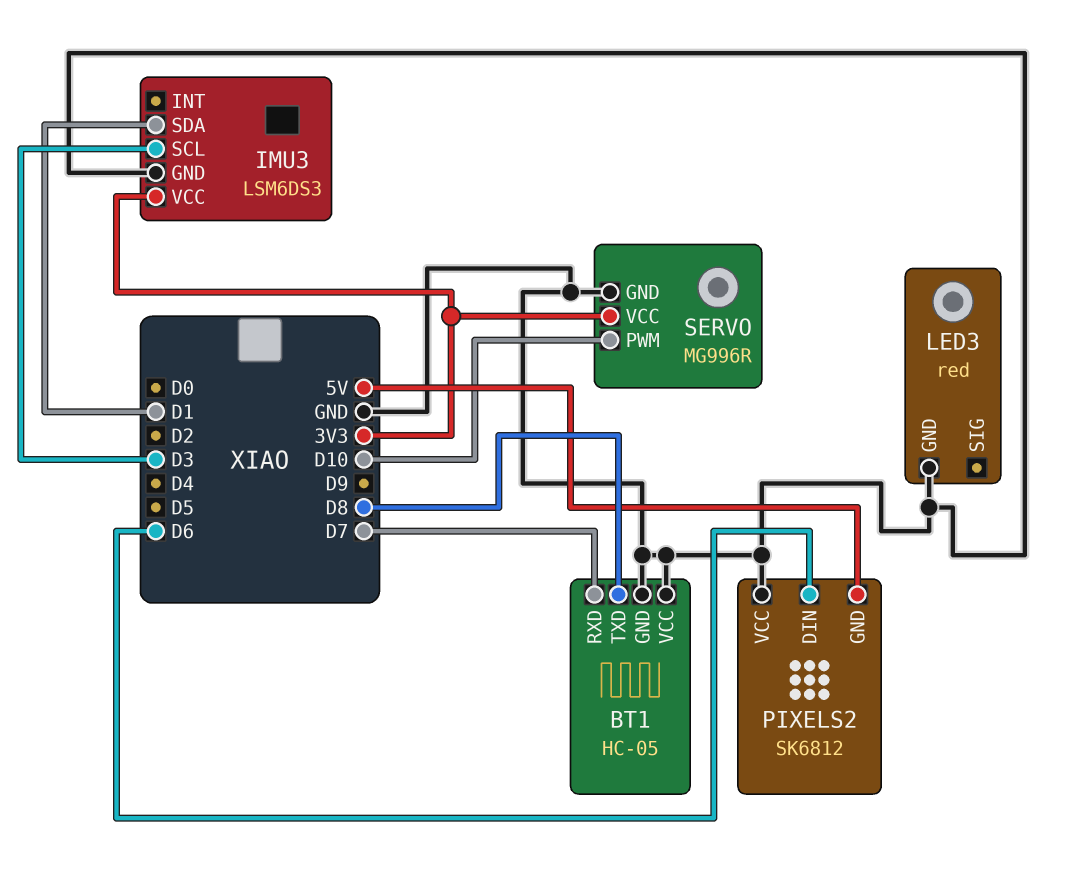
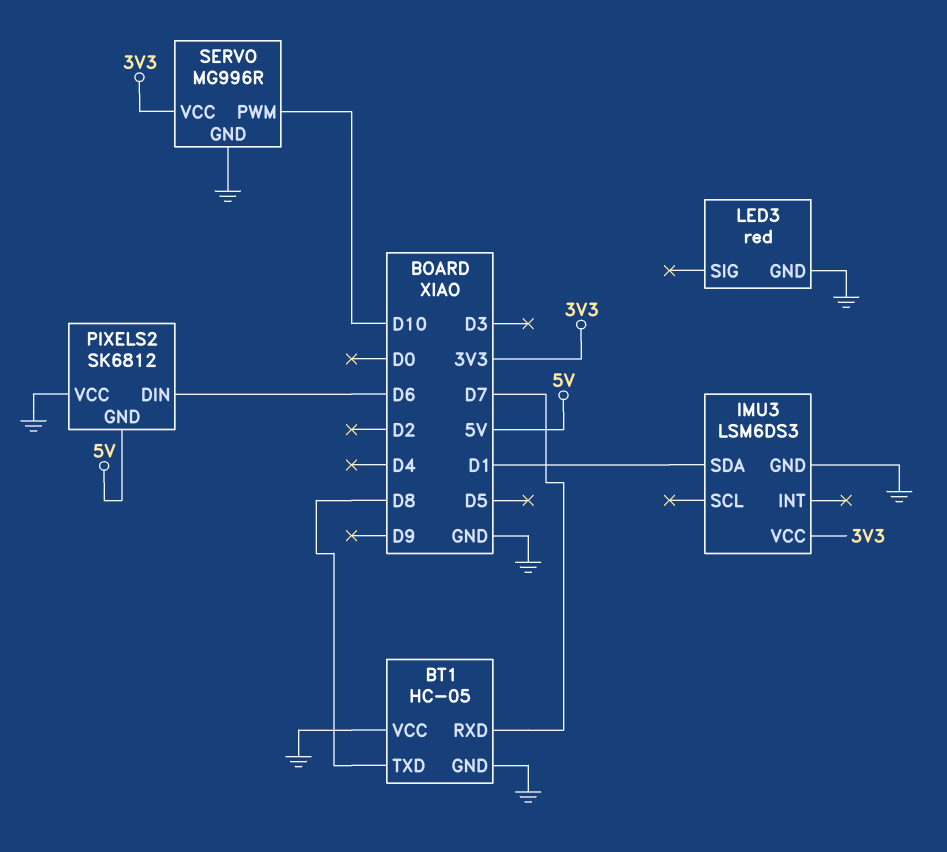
IMU3 pin SCL: D3 -> none

